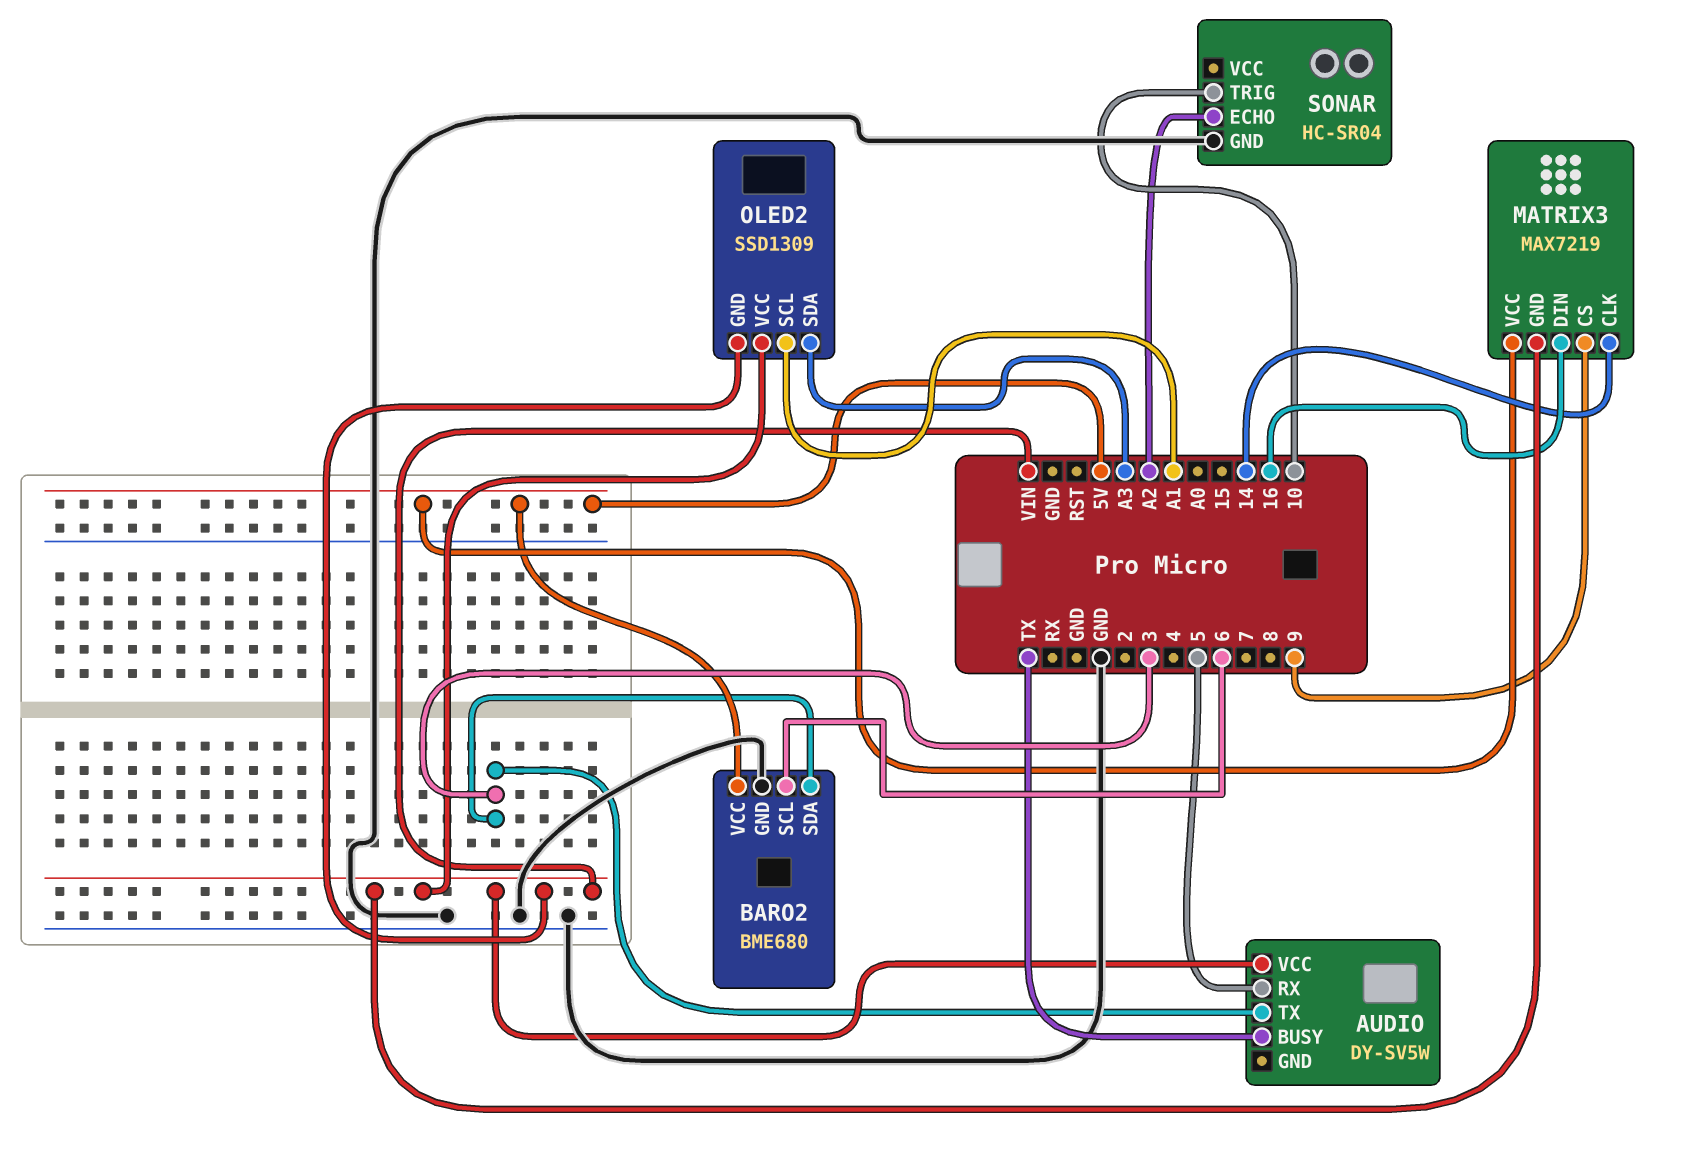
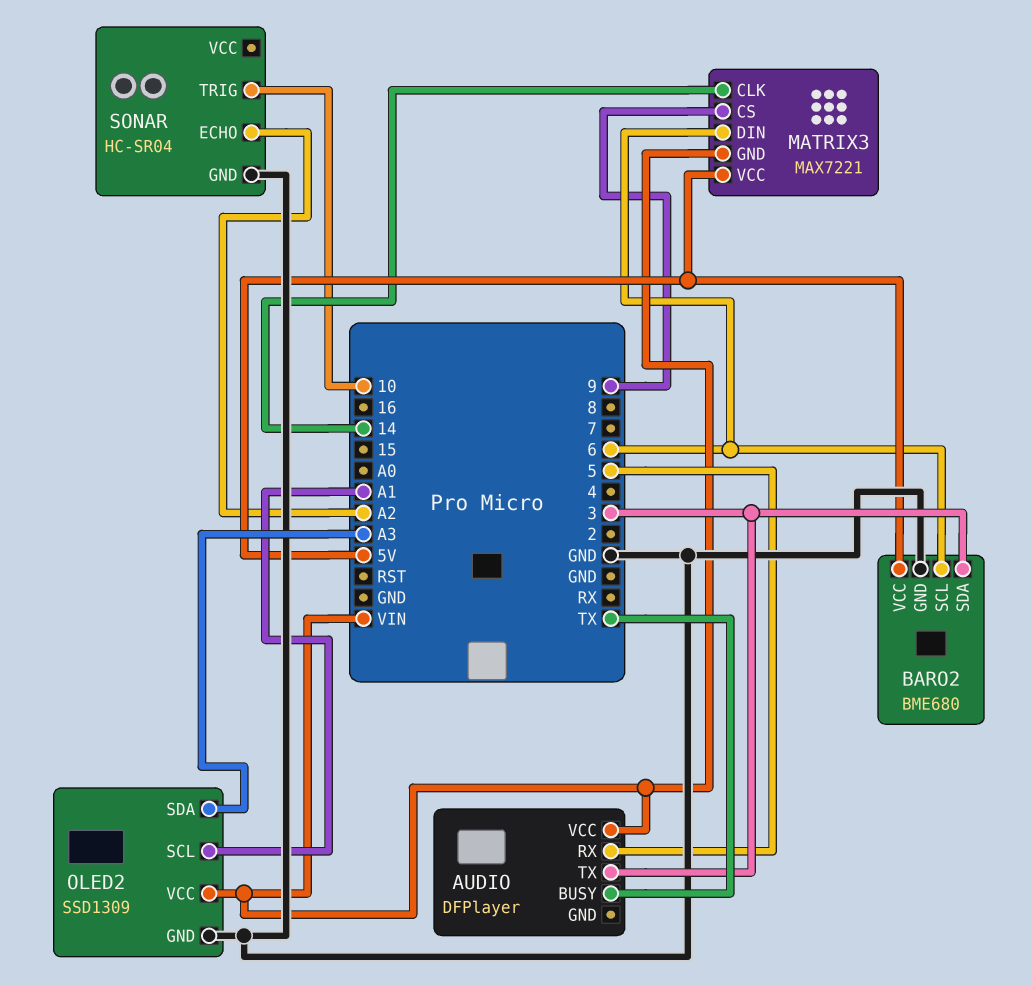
AUDIO: DY-SV5W -> DFPlayer
MATRIX3: MAX7219 -> MAX7221
MATRIX3 pin DIN: 16 -> 6
OLED2 pin GND: VIN -> GND

